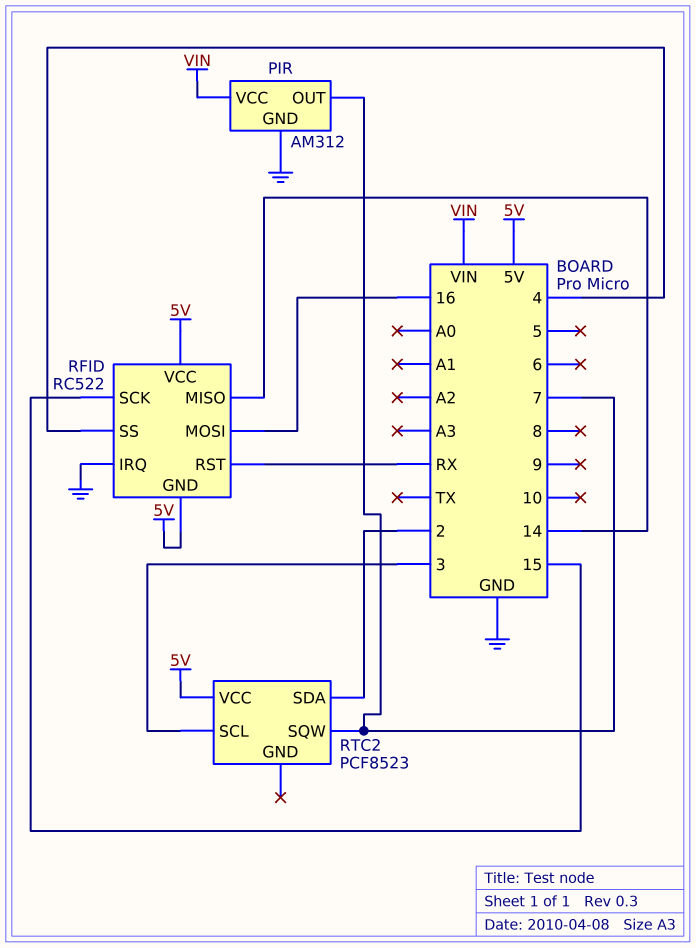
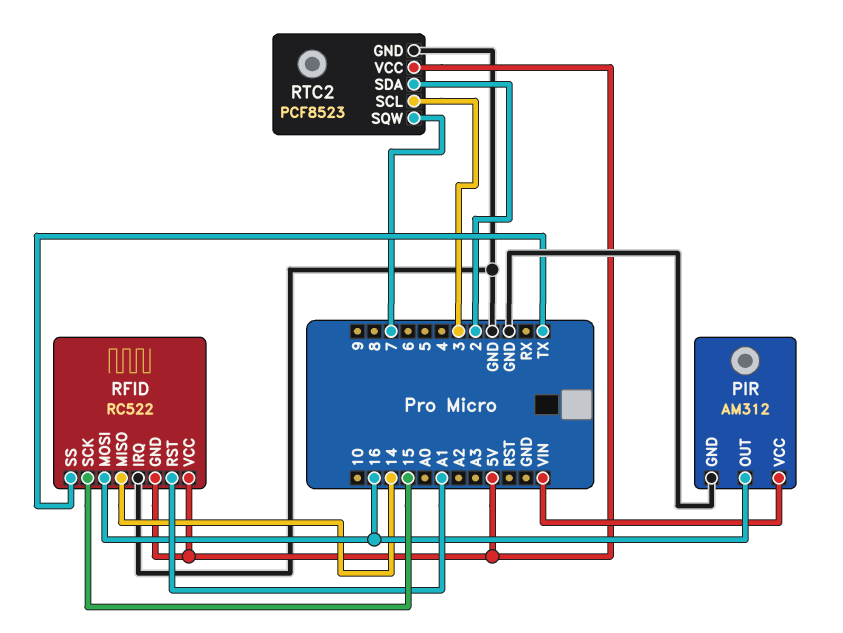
PIR pin OUT: 7 -> 16
RFID pin RST: RX -> A1
RFID pin SS: 4 -> TX
RTC2 pin GND: none -> GND

